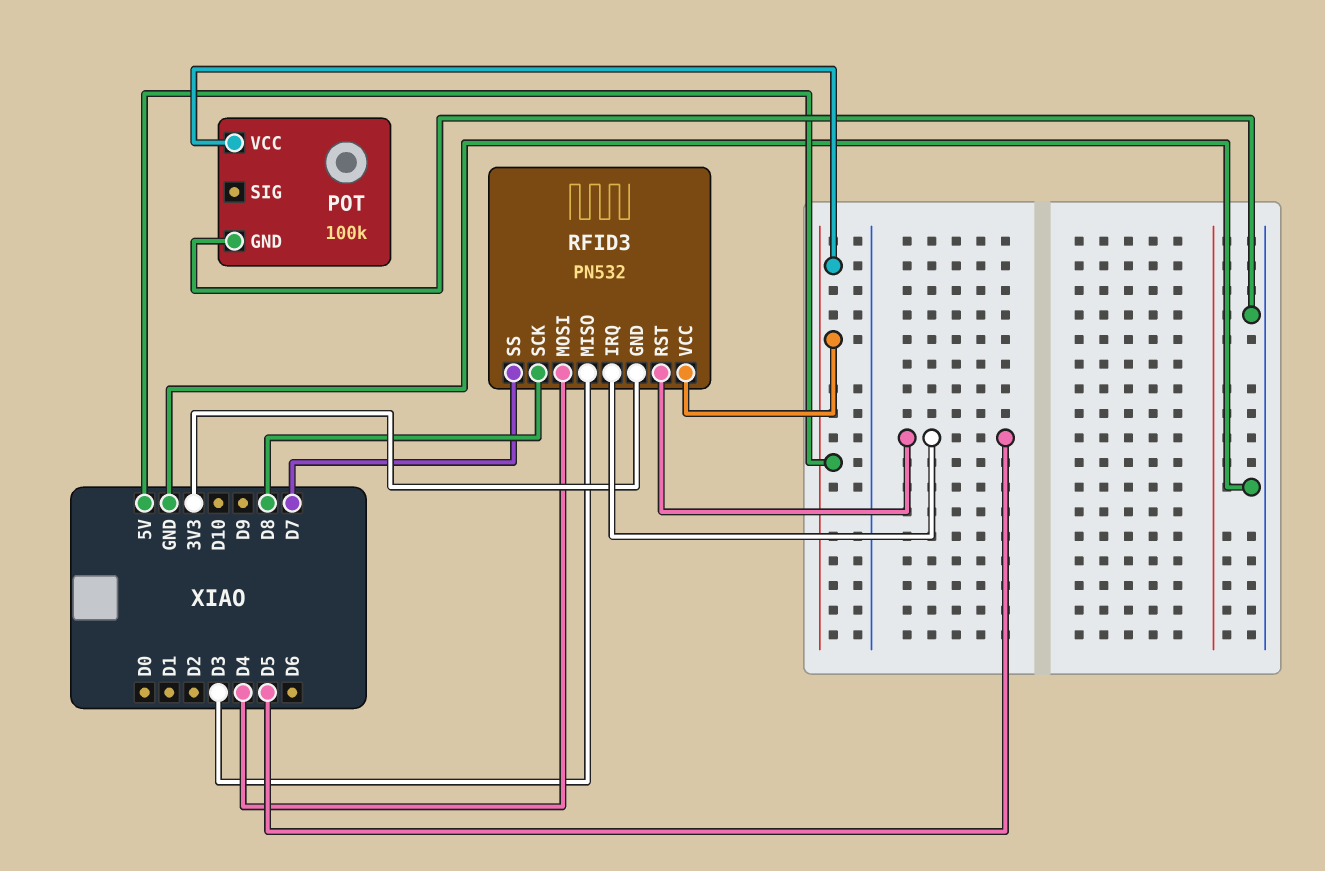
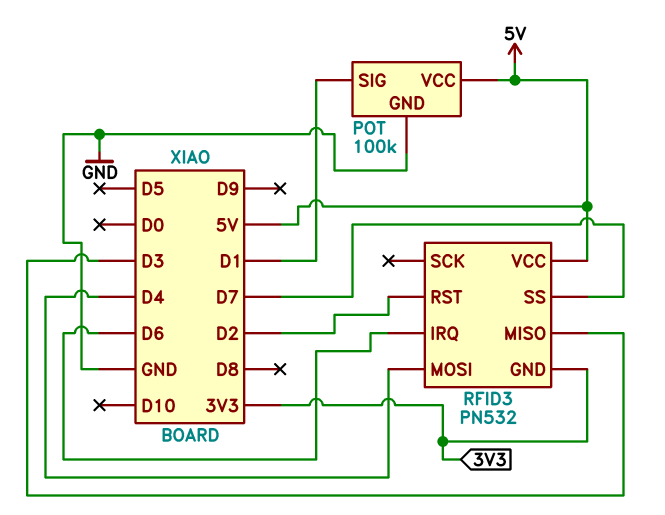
POT pin SIG: none -> D1
RFID3 pin IRQ: D5 -> D6
RFID3 pin RST: D5 -> D2
RFID3 pin SCK: D8 -> none

